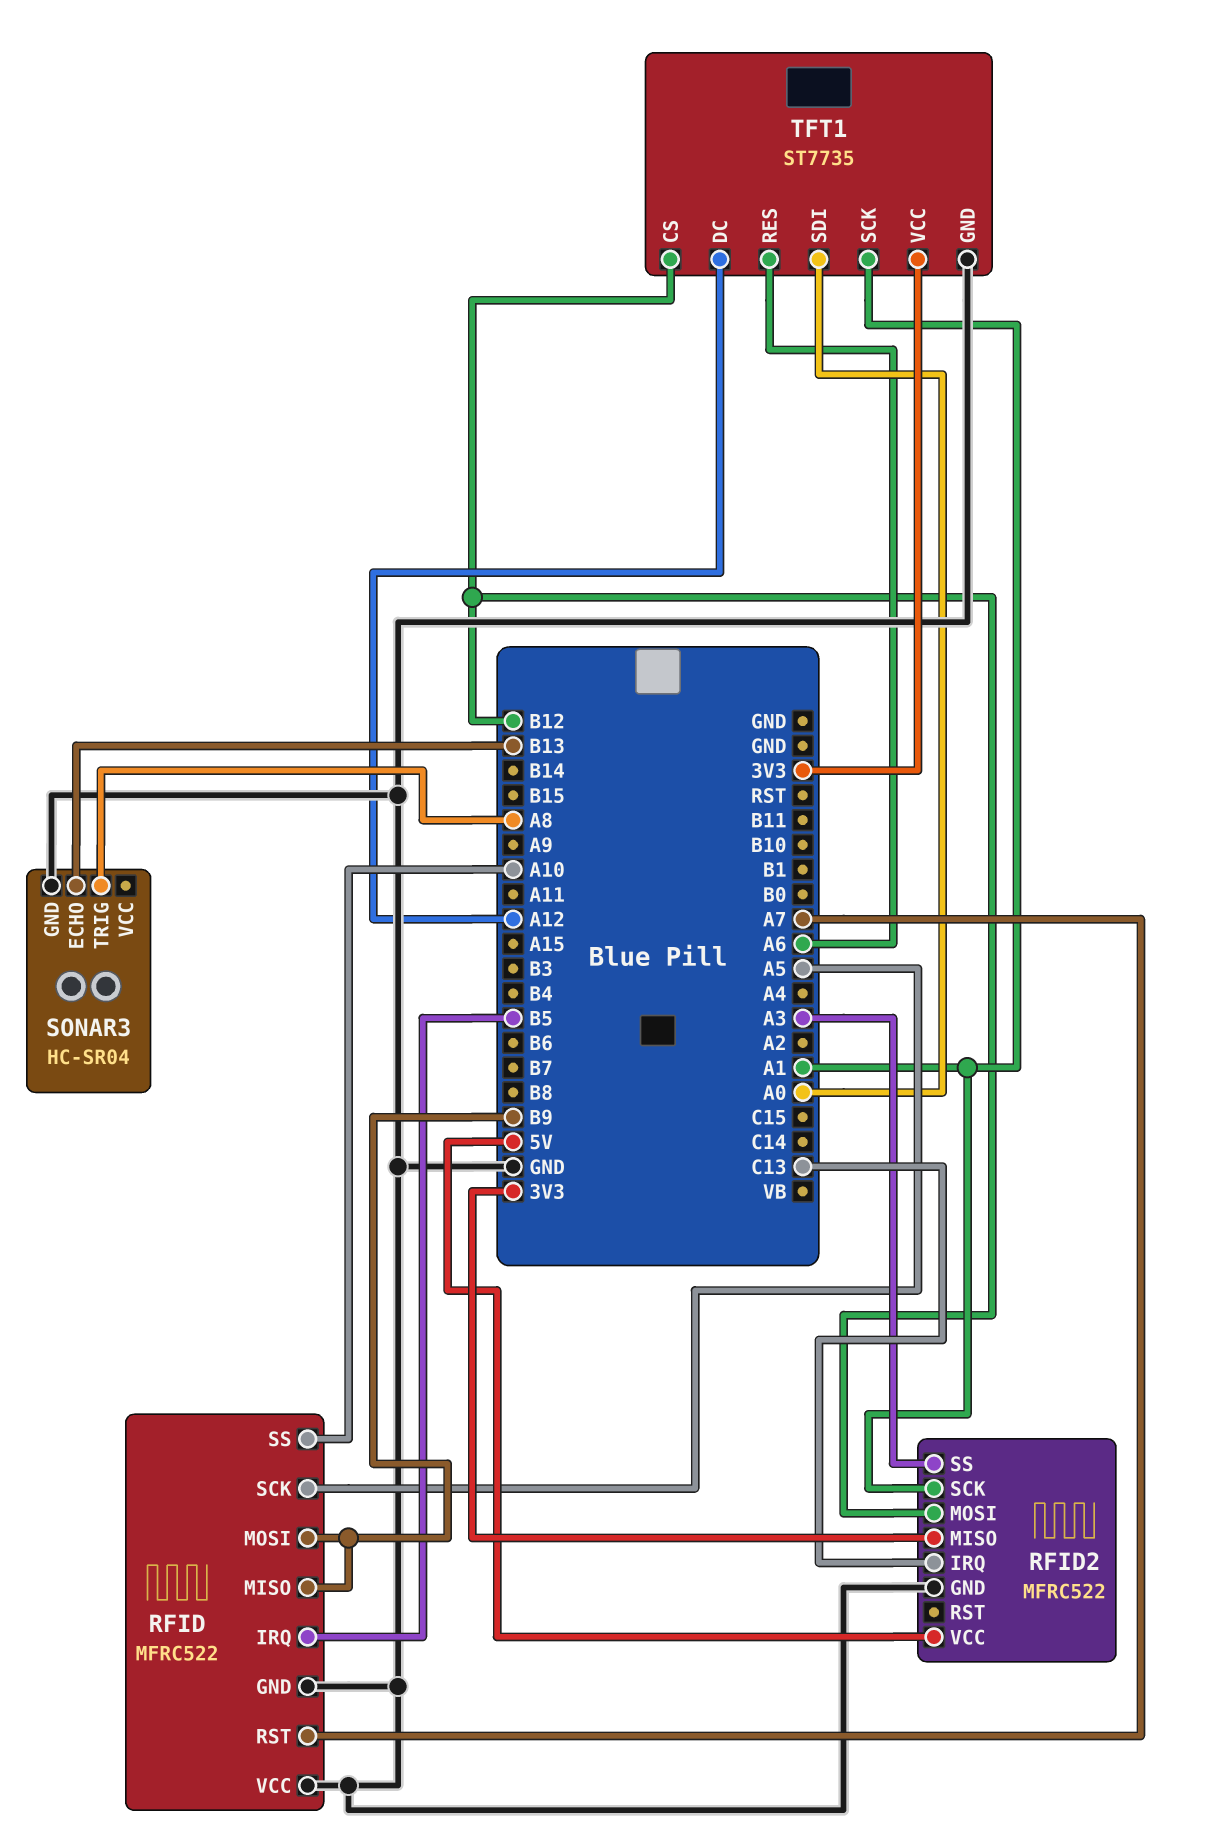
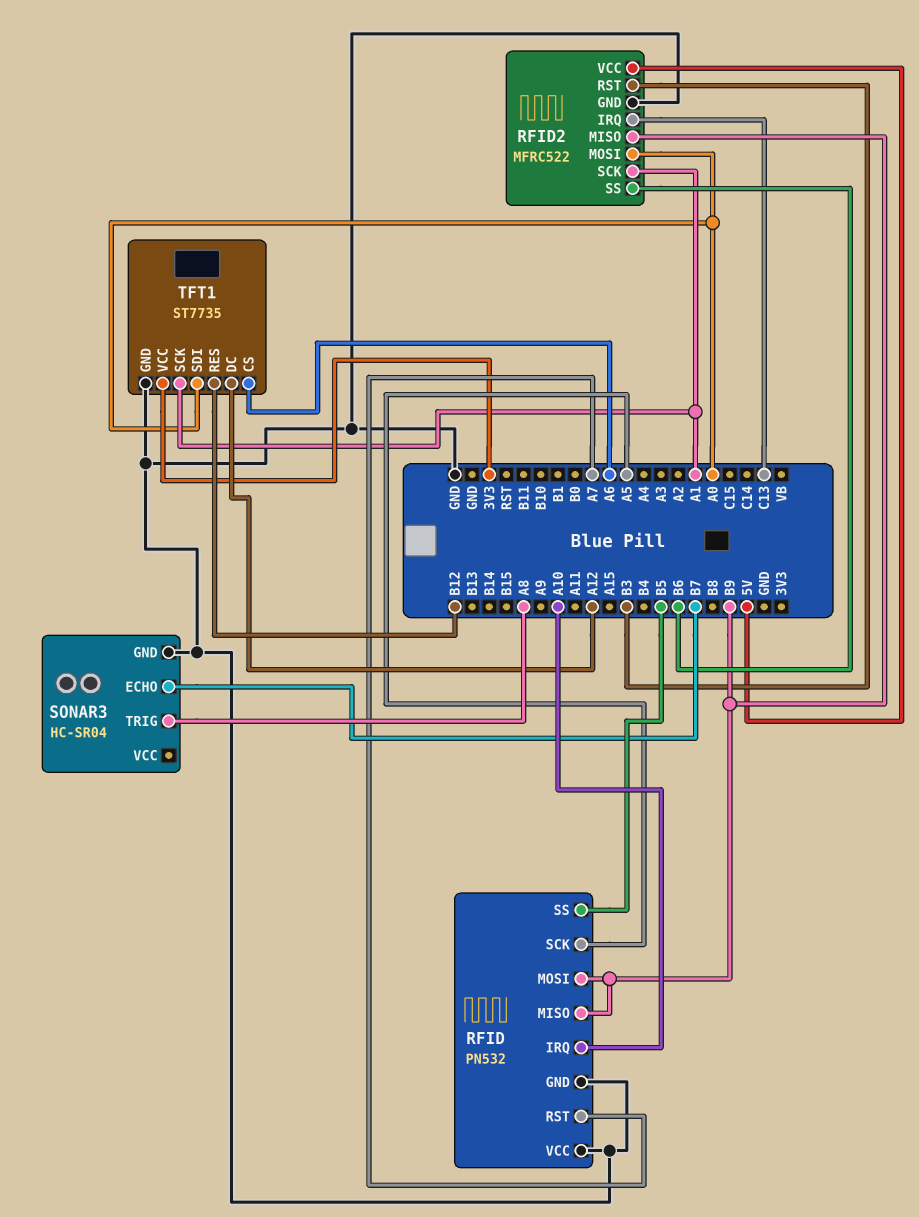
RFID: MFRC522 -> PN532
RFID pin IRQ: B5 -> A10
RFID pin SS: A10 -> B5
RFID2 pin MISO: 3V3 -> B9
RFID2 pin MOSI: B12 -> A0
RFID2 pin RST: none -> B3
RFID2 pin SS: A3 -> B6
SONAR3 pin ECHO: B13 -> B7
TFT1 pin CS: B12 -> A6
TFT1 pin RES: A6 -> B12

